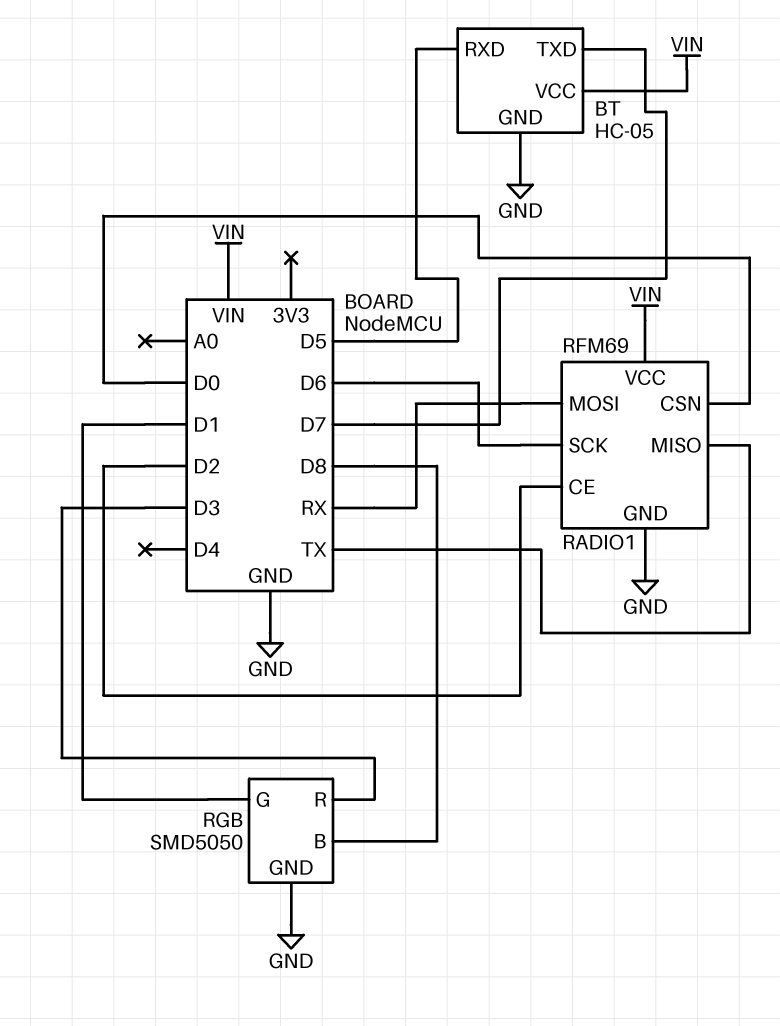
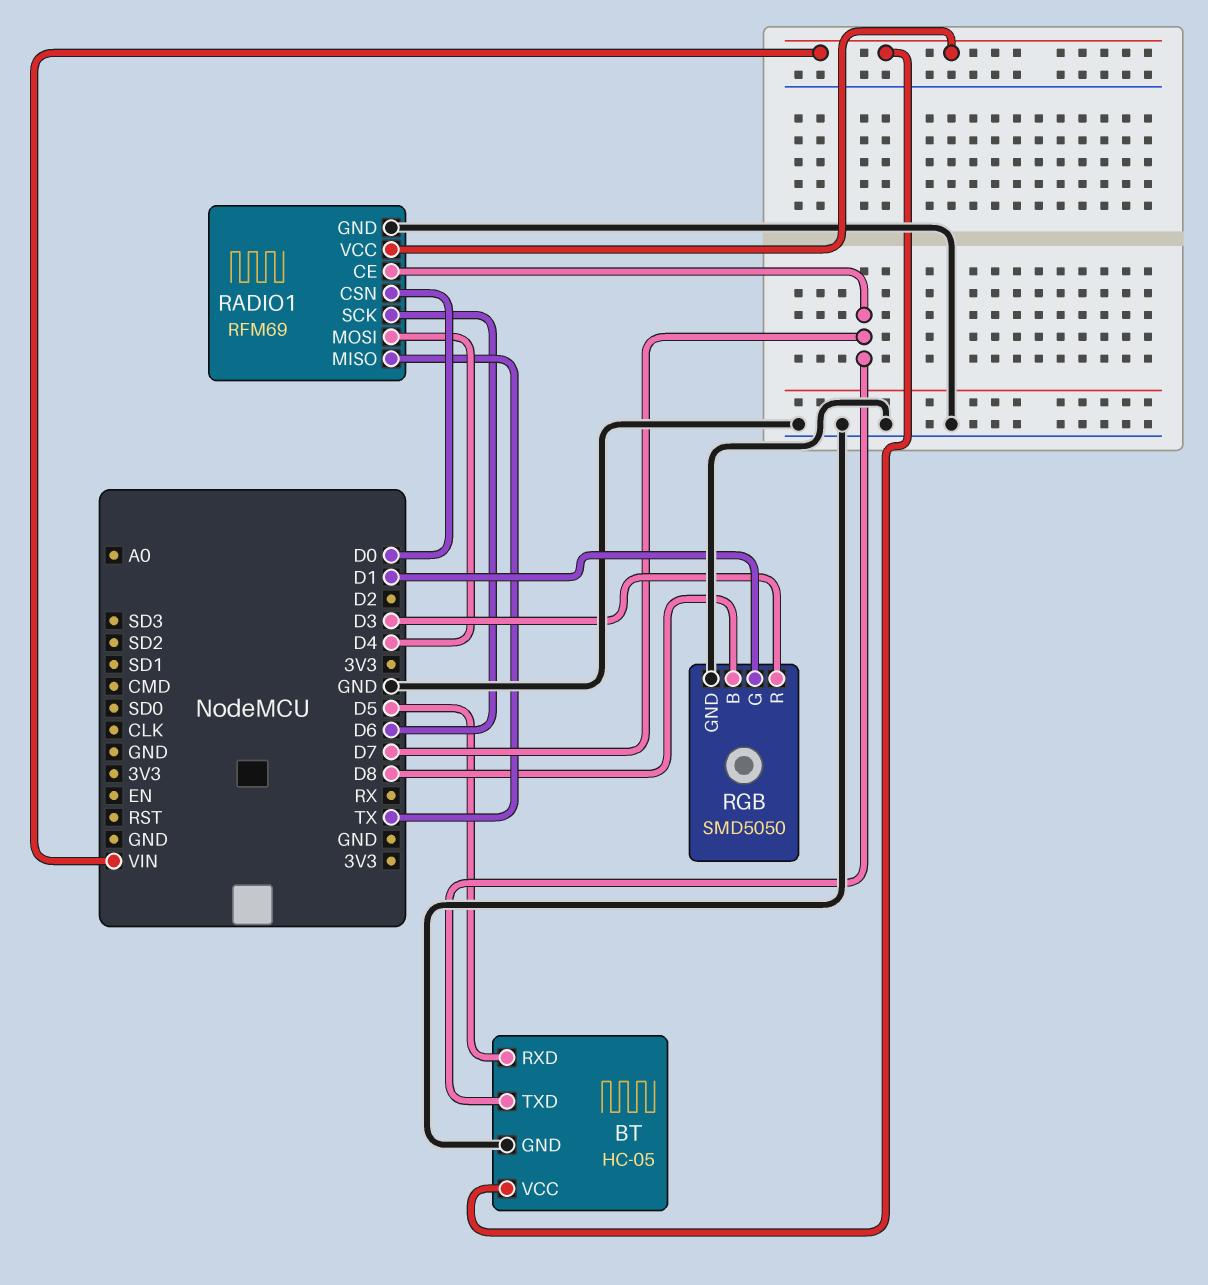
RADIO1 pin CE: D2 -> D7
RADIO1 pin MOSI: RX -> D4

